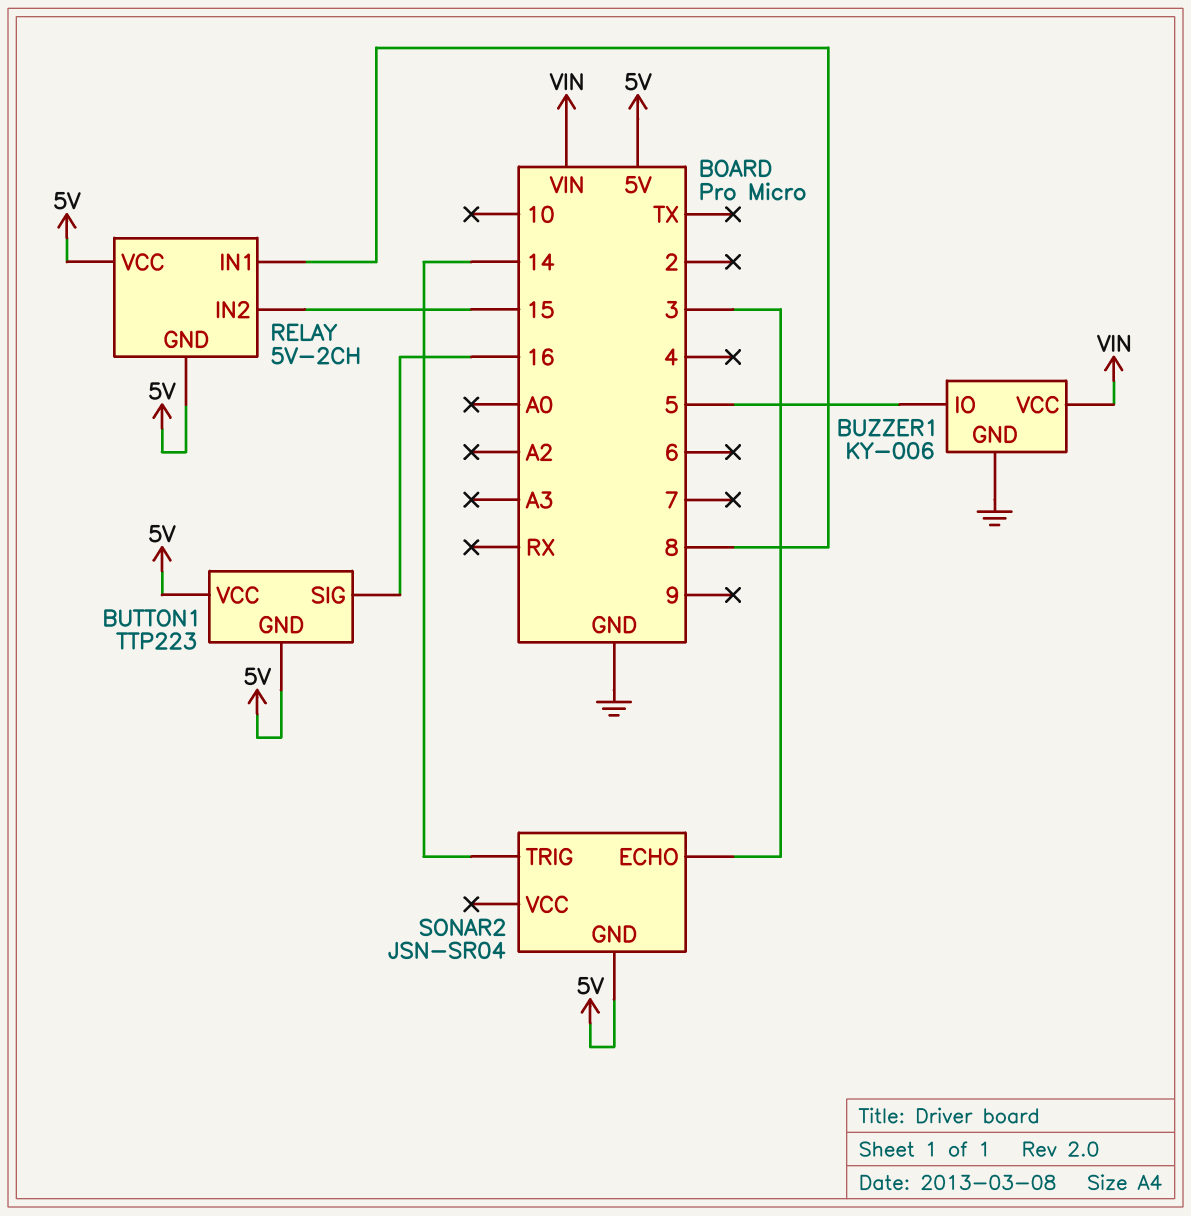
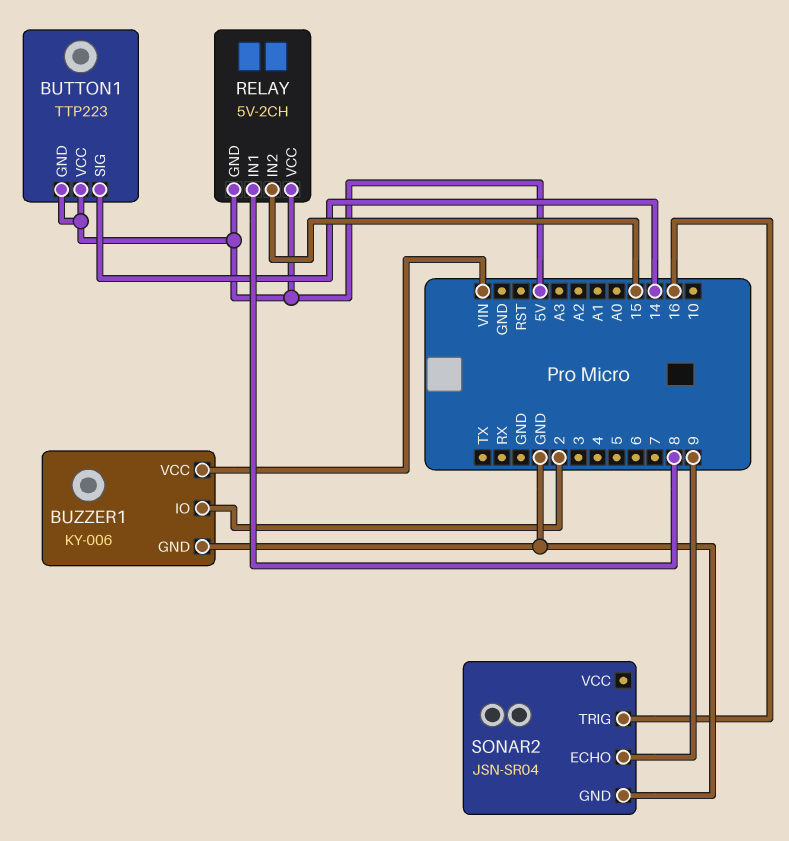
BUTTON1 pin SIG: 16 -> 14
BUZZER1 pin IO: 5 -> 2
SONAR2 pin ECHO: 3 -> 9
SONAR2 pin GND: 5V -> GND
SONAR2 pin TRIG: 14 -> 16

